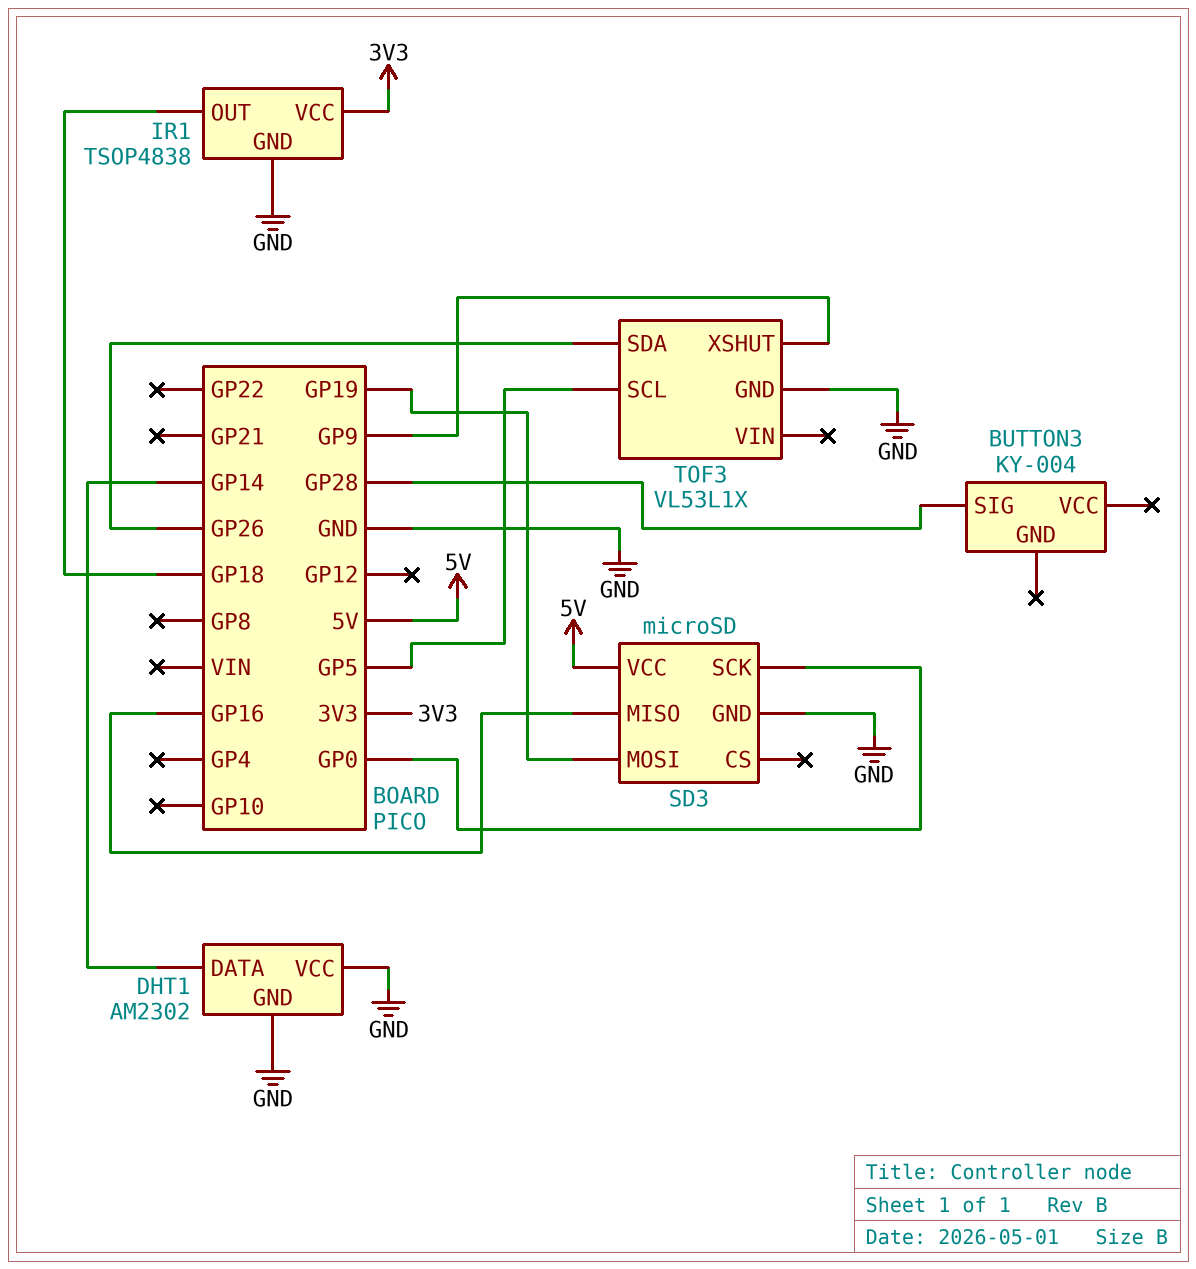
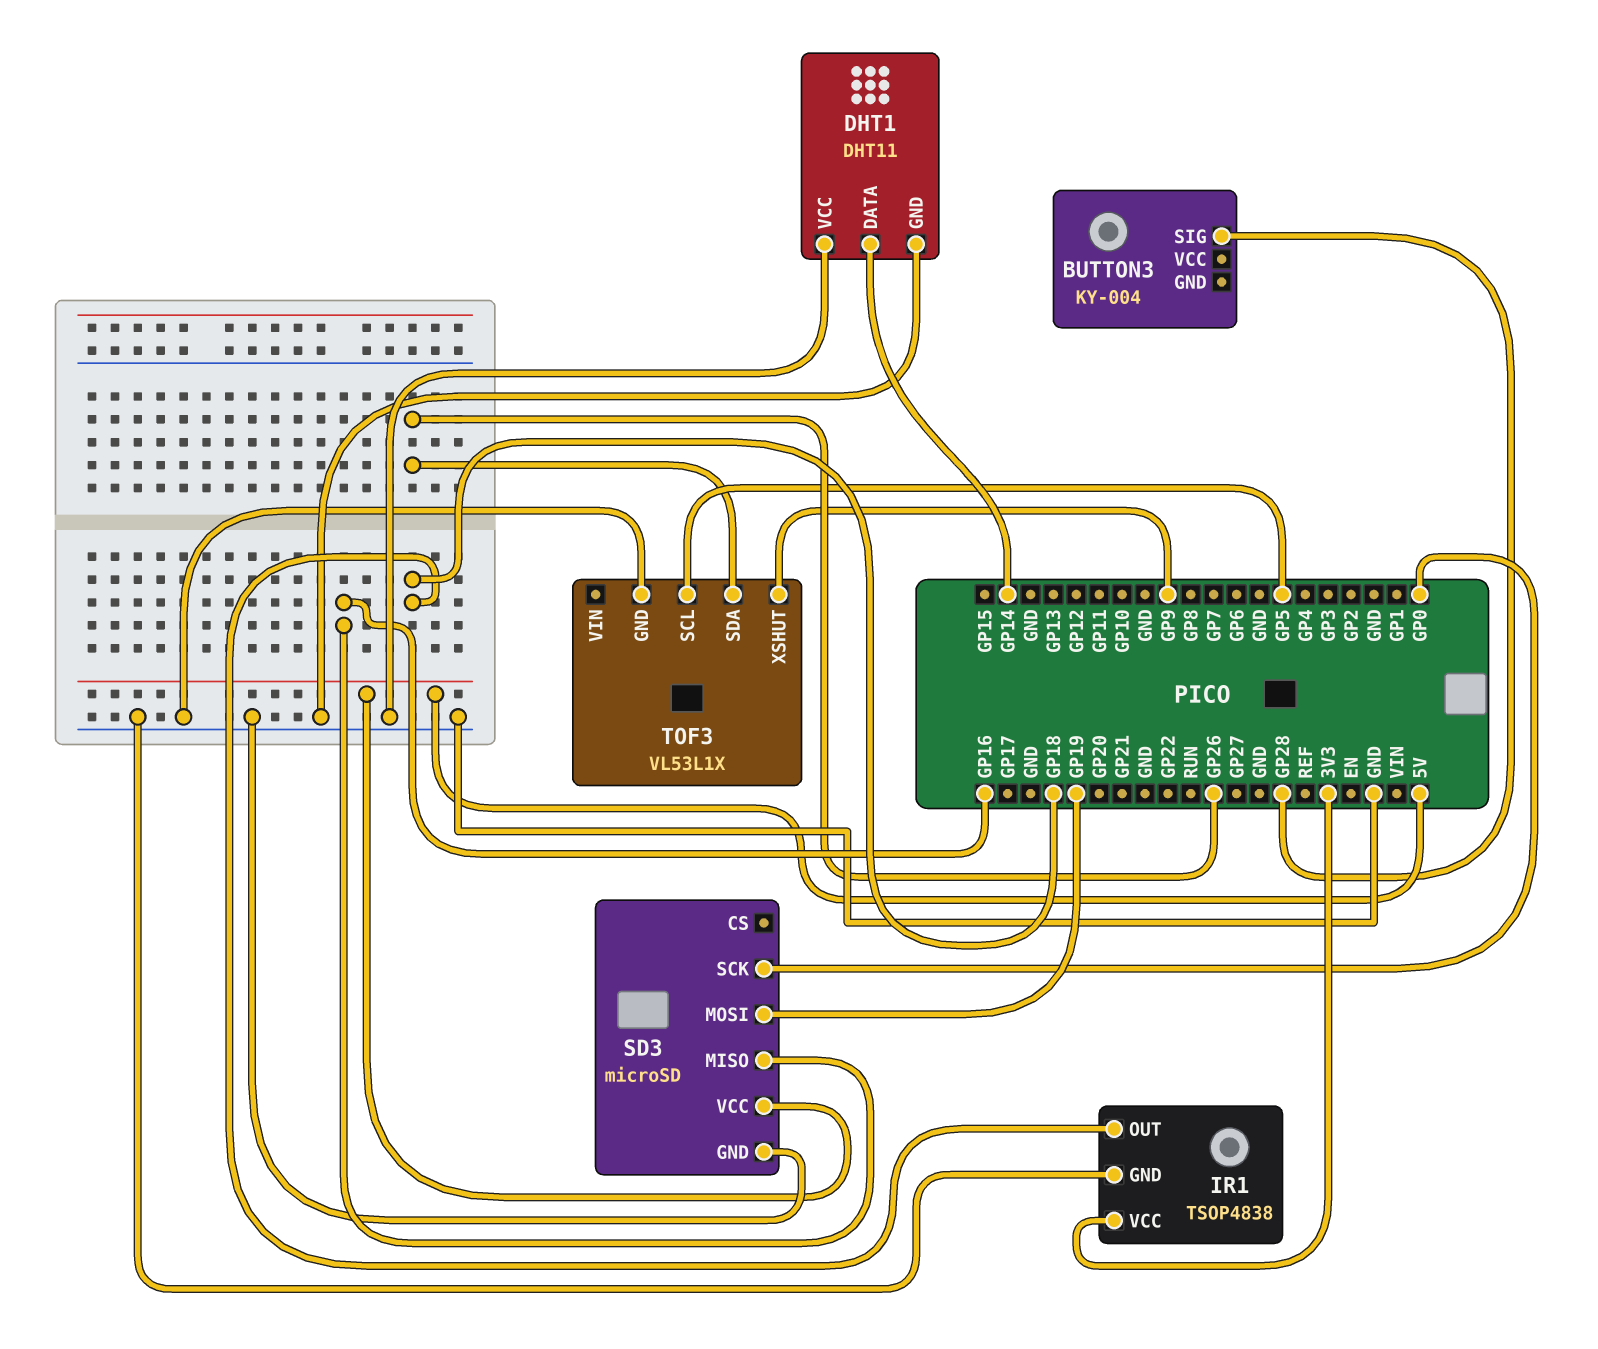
DHT1: AM2302 -> DHT11

